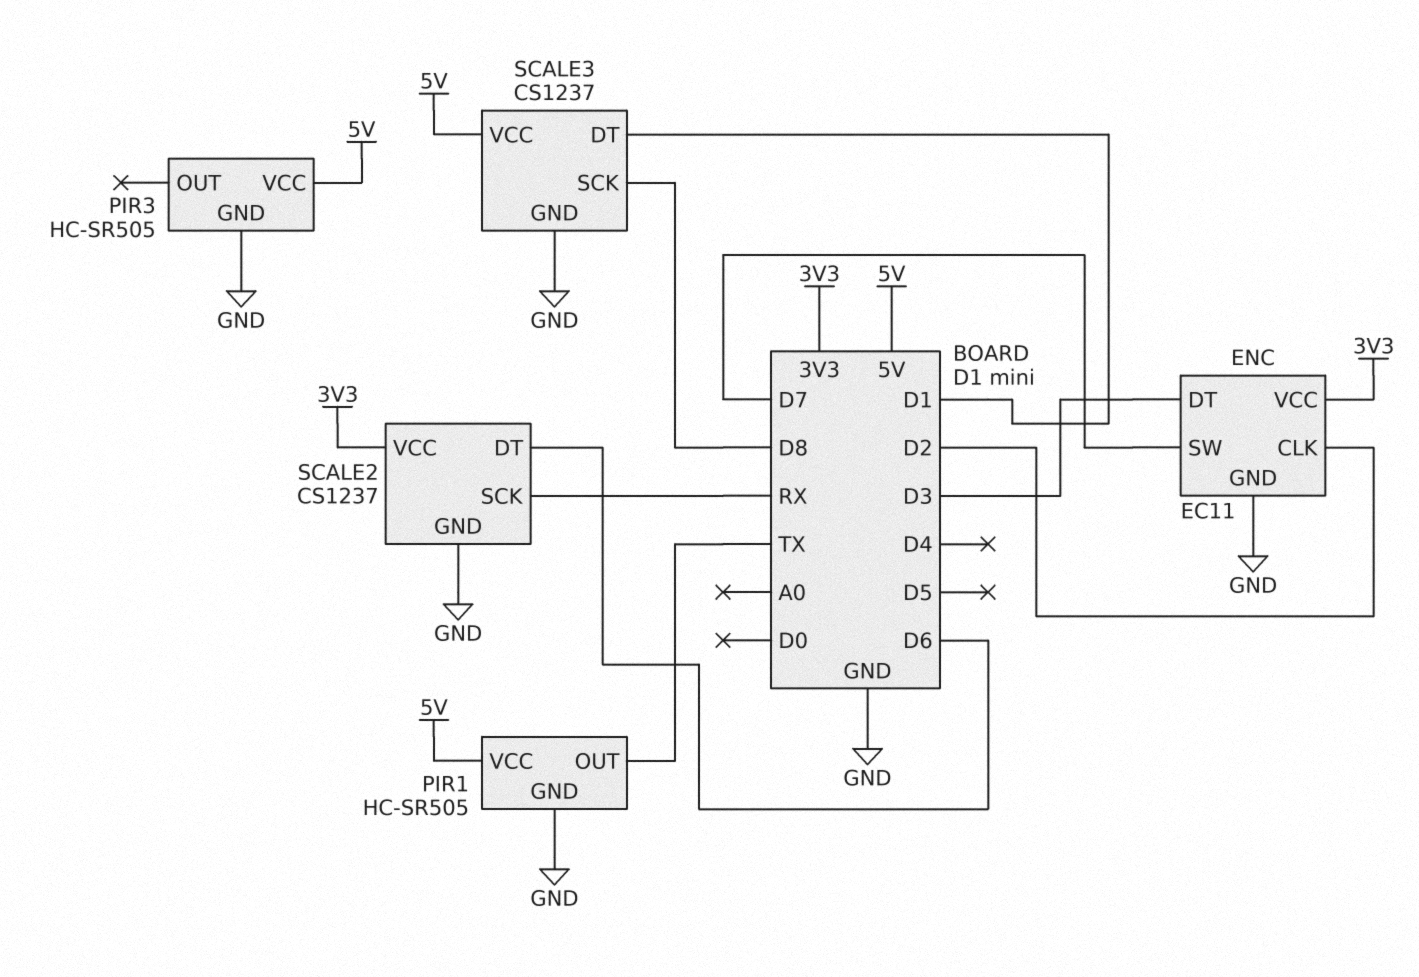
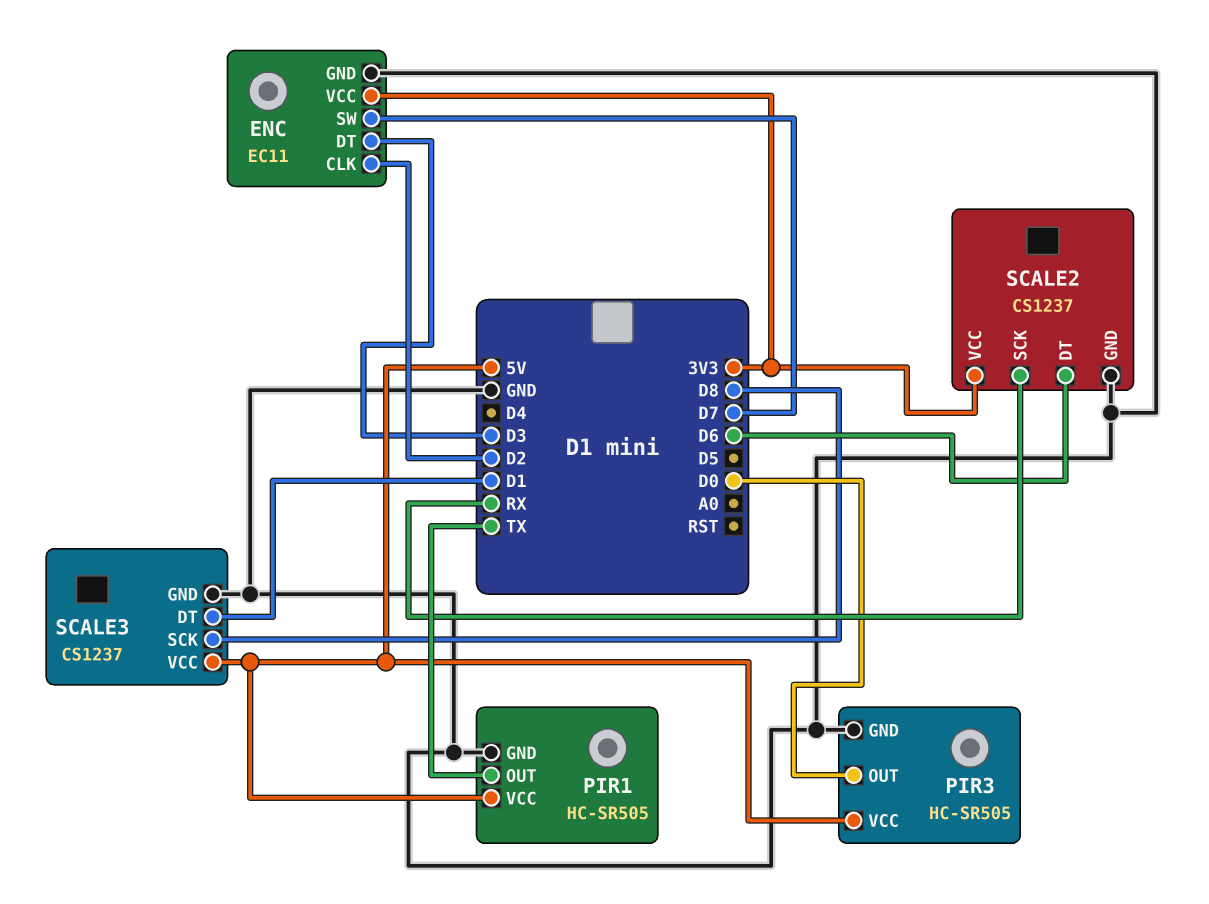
PIR3 pin OUT: none -> D0

